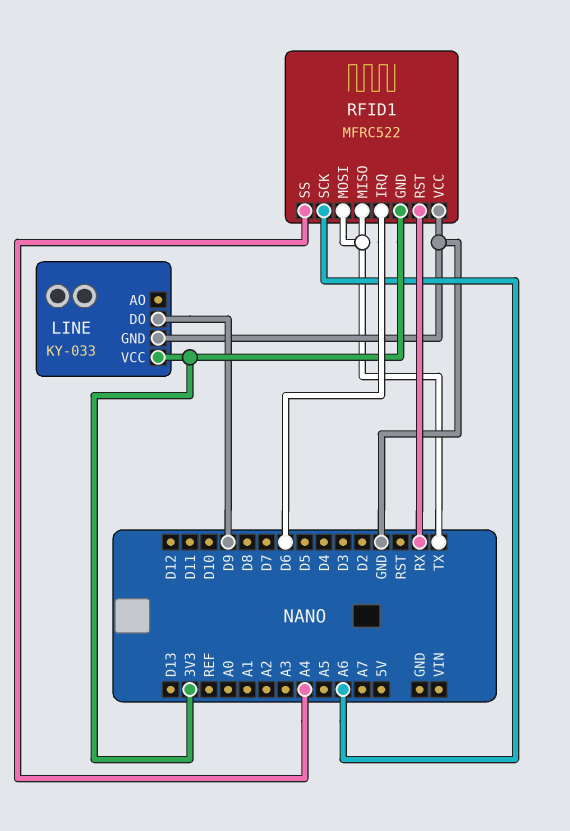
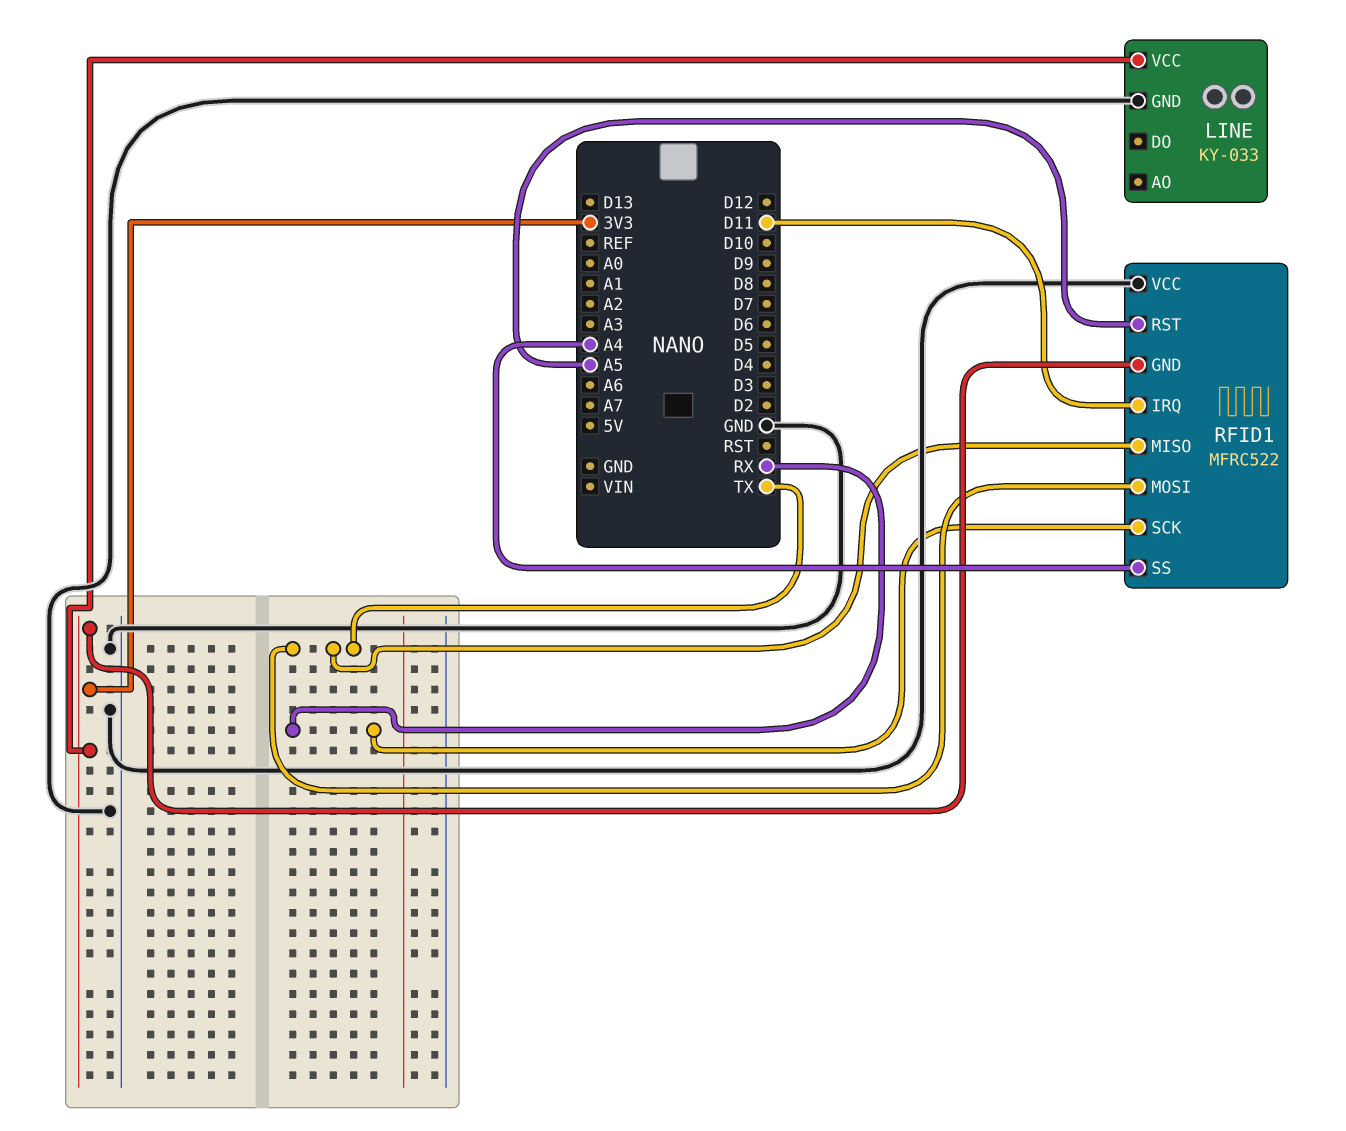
LINE pin DO: D9 -> none
RFID1 pin IRQ: D6 -> D11
RFID1 pin RST: RX -> A5
RFID1 pin SCK: A6 -> RX

